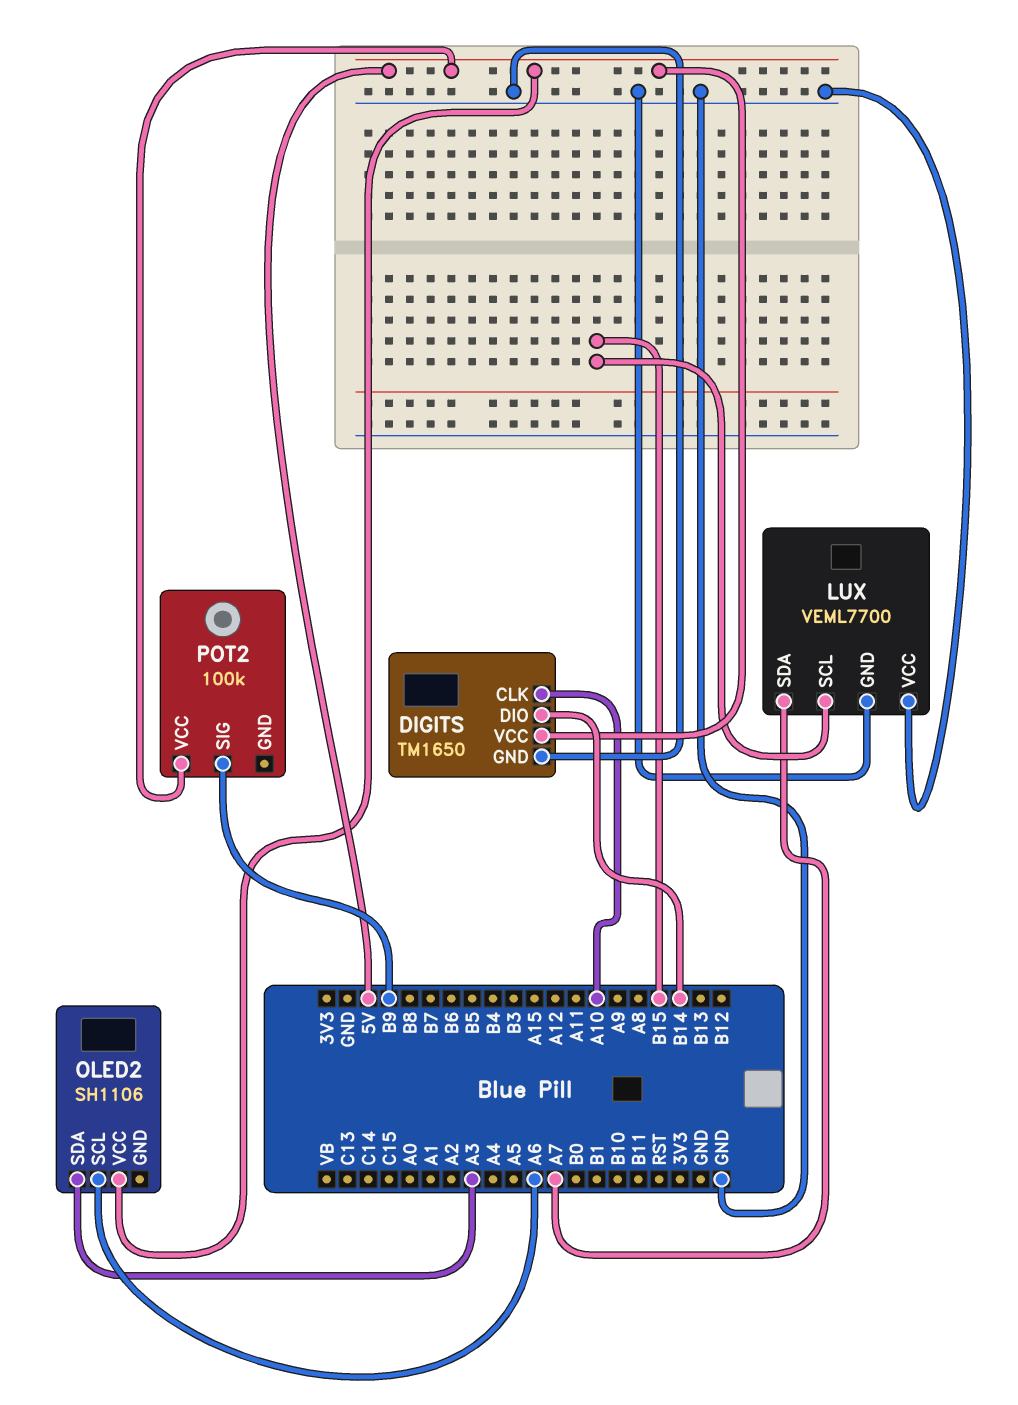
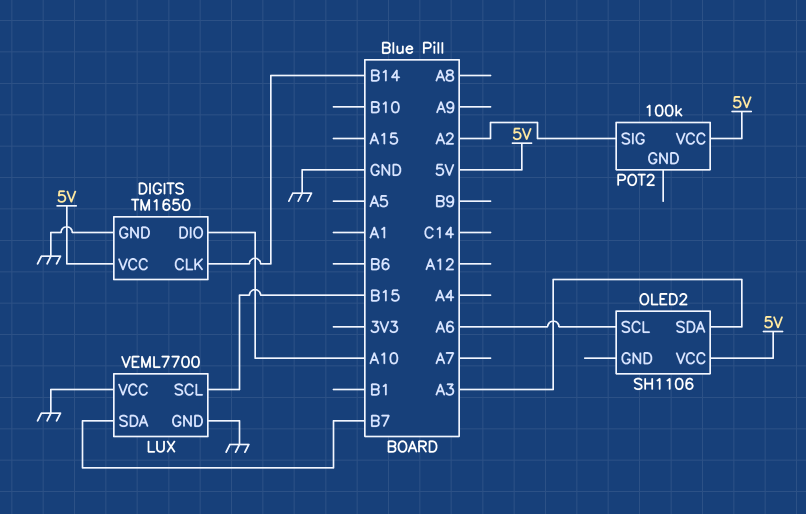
DIGITS pin CLK: A10 -> B14
DIGITS pin DIO: B14 -> A10
LUX pin SDA: A7 -> B7
POT2 pin SIG: B9 -> A2

